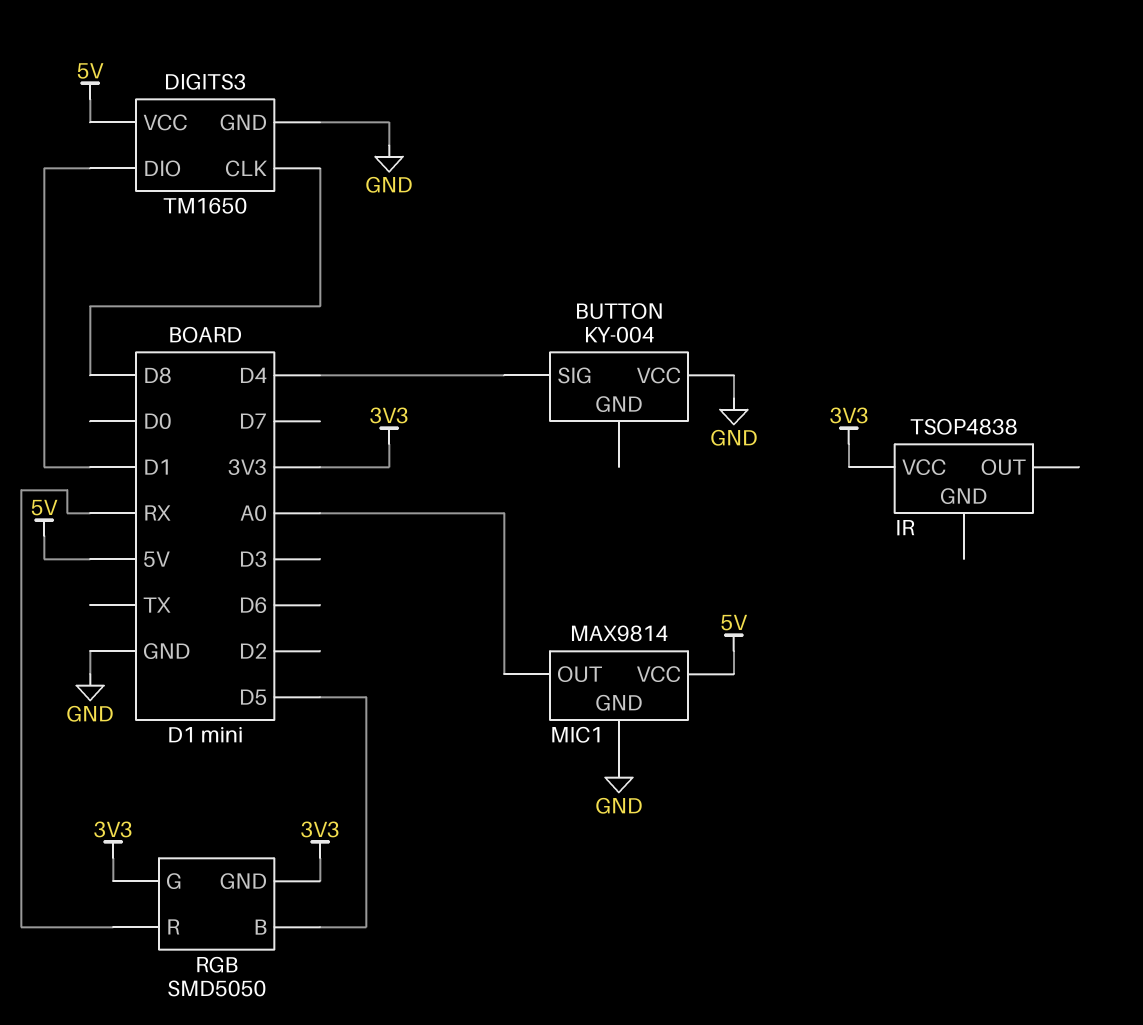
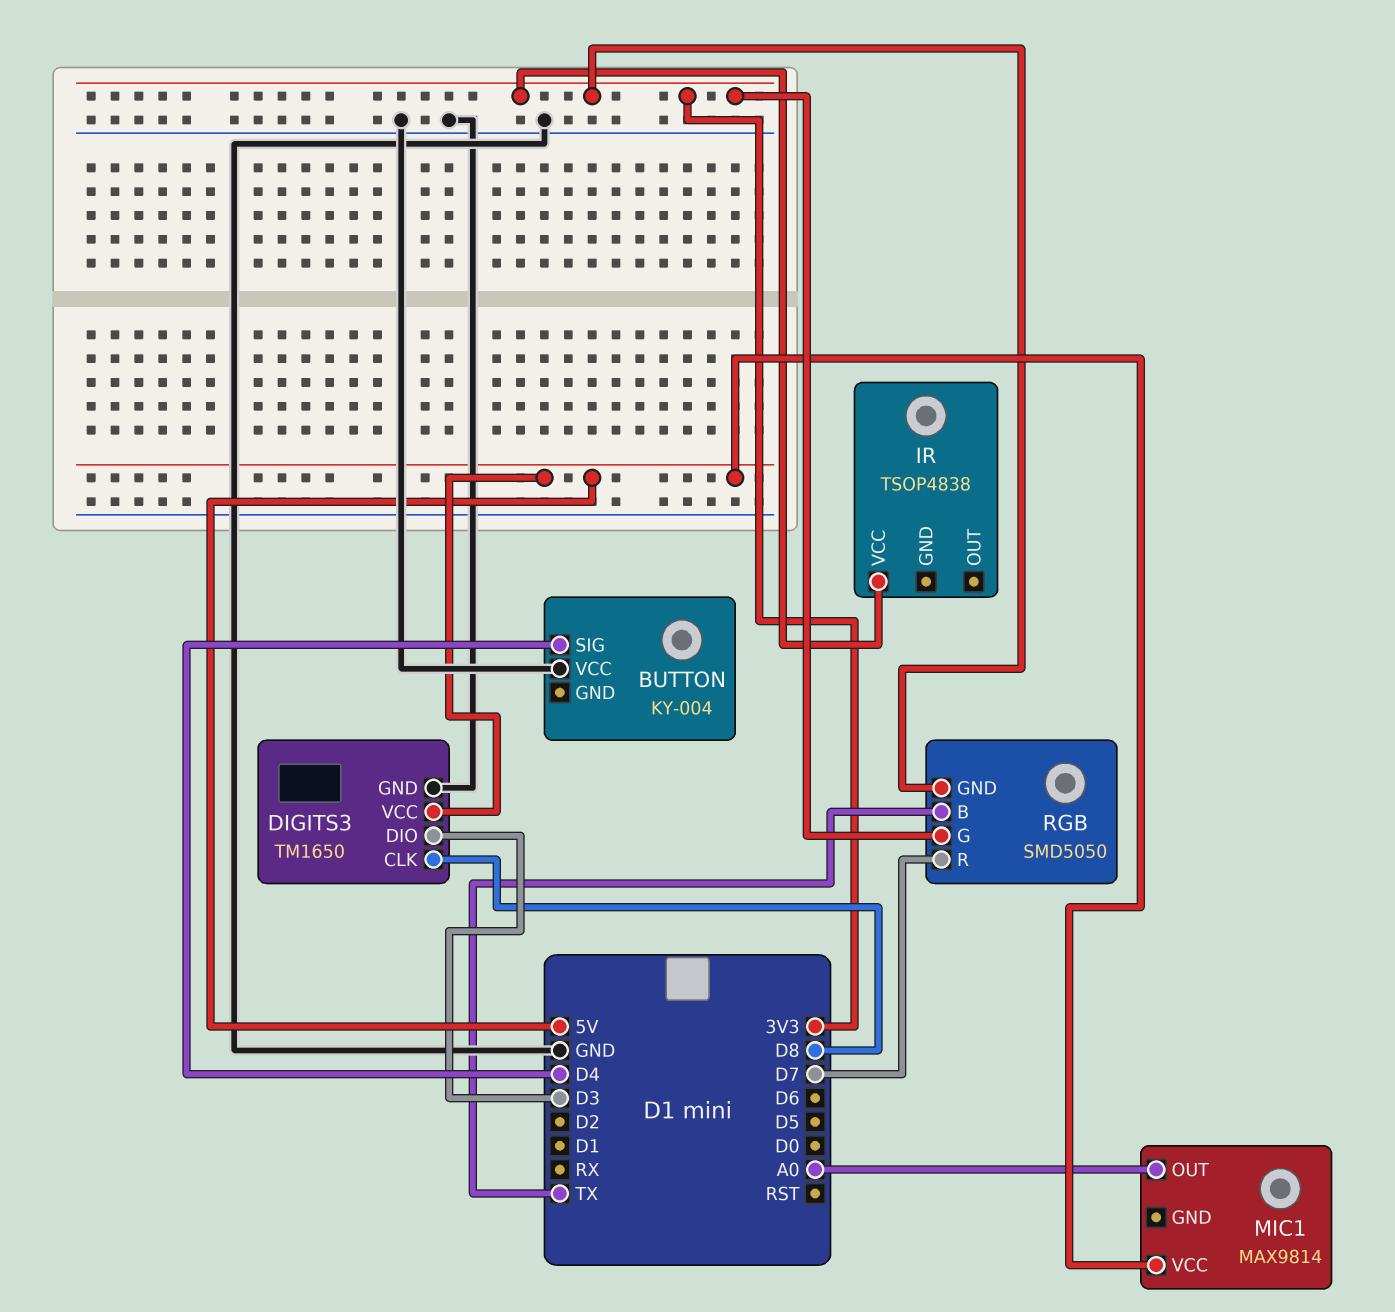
DIGITS3 pin DIO: D1 -> D3
MIC1 pin GND: GND -> none
RGB pin B: D5 -> TX
RGB pin R: RX -> D7

